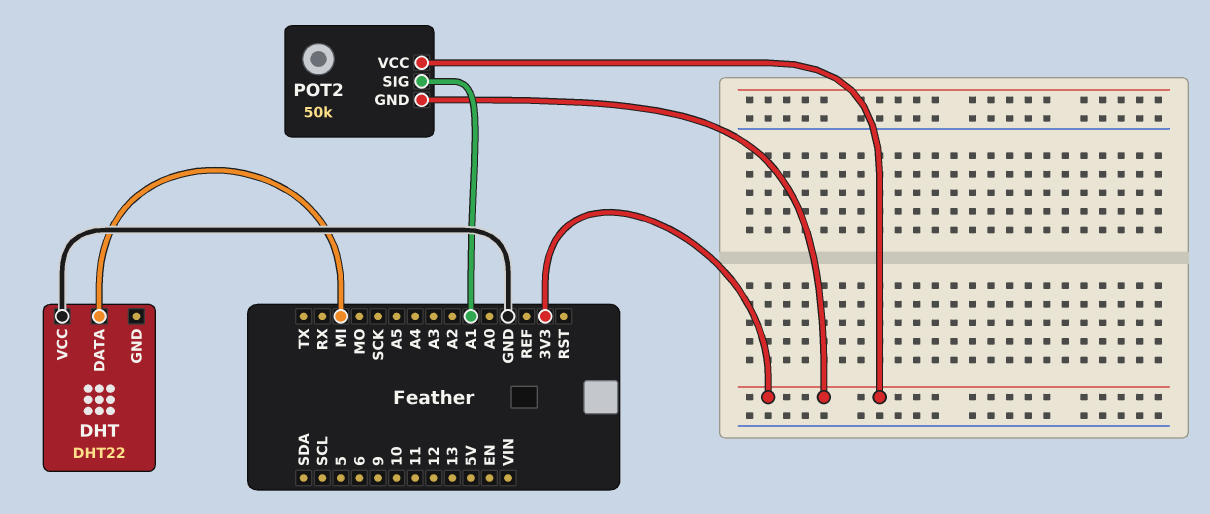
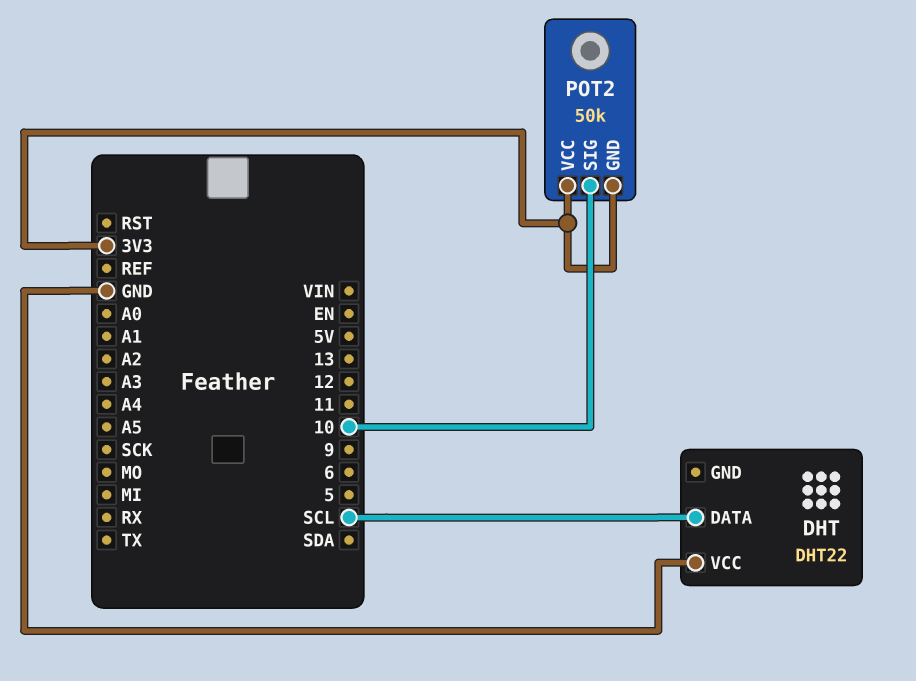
DHT pin DATA: MI -> SCL
POT2 pin SIG: A1 -> 10

